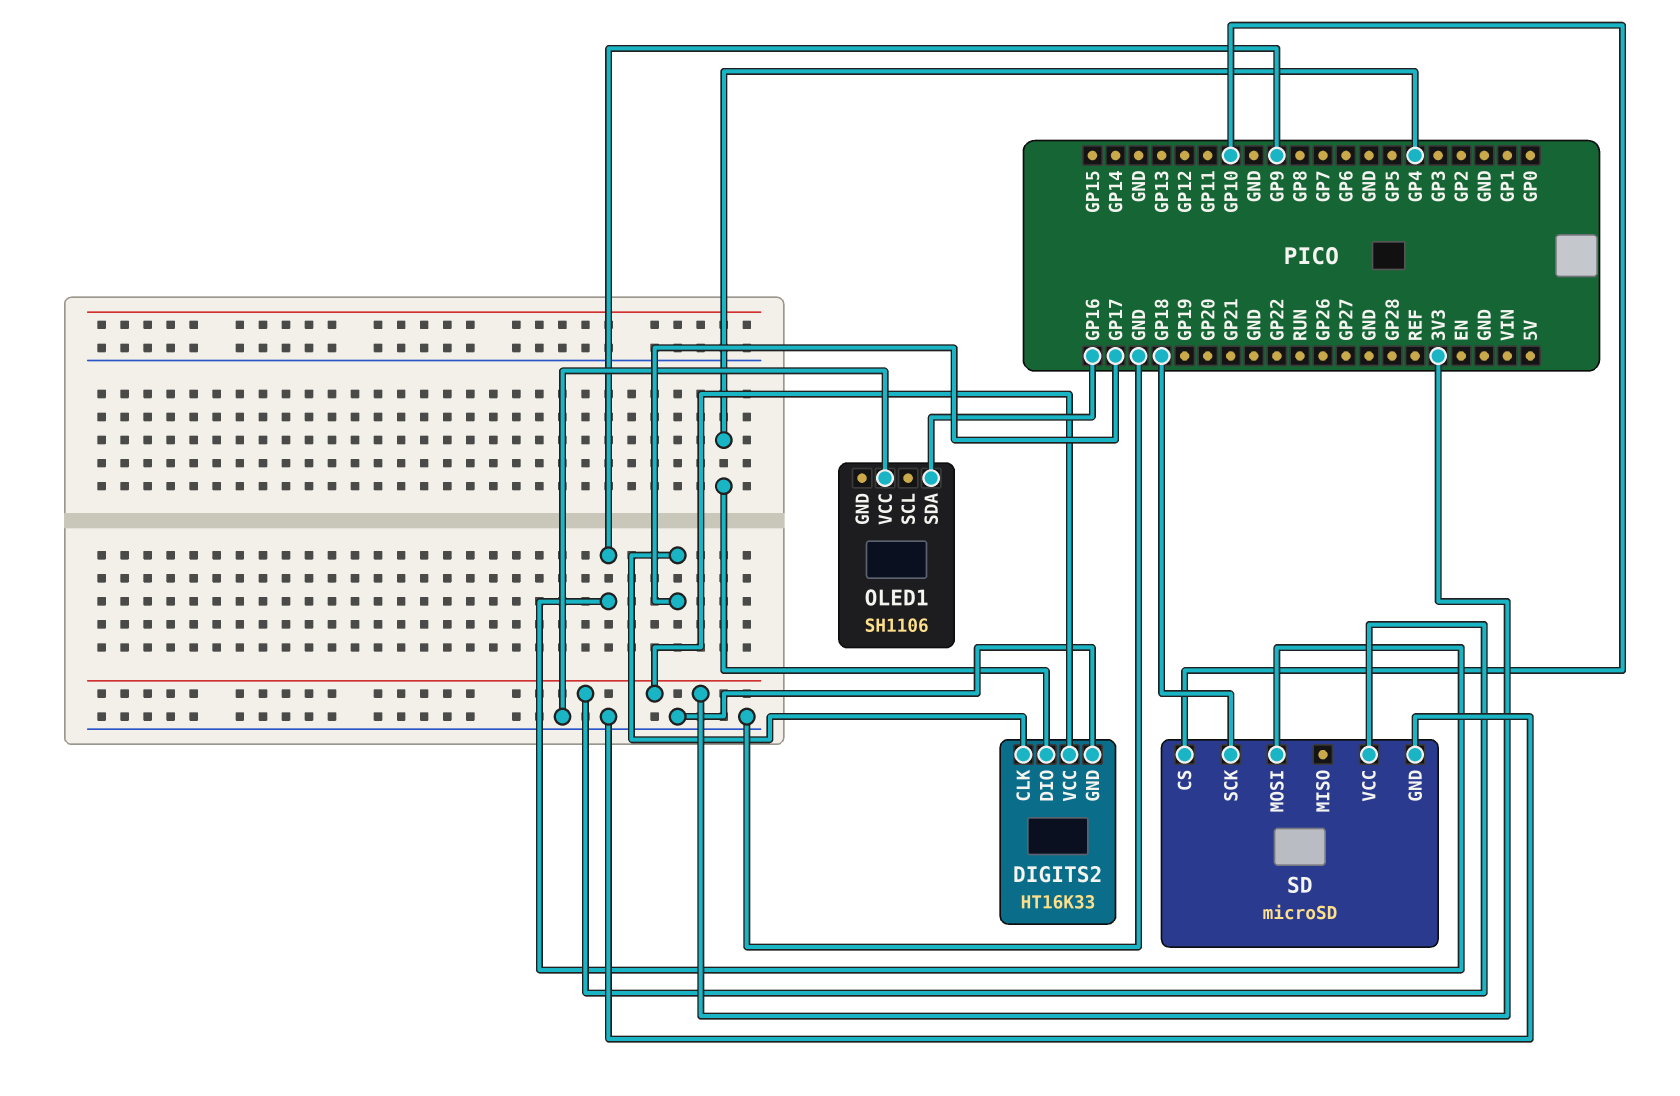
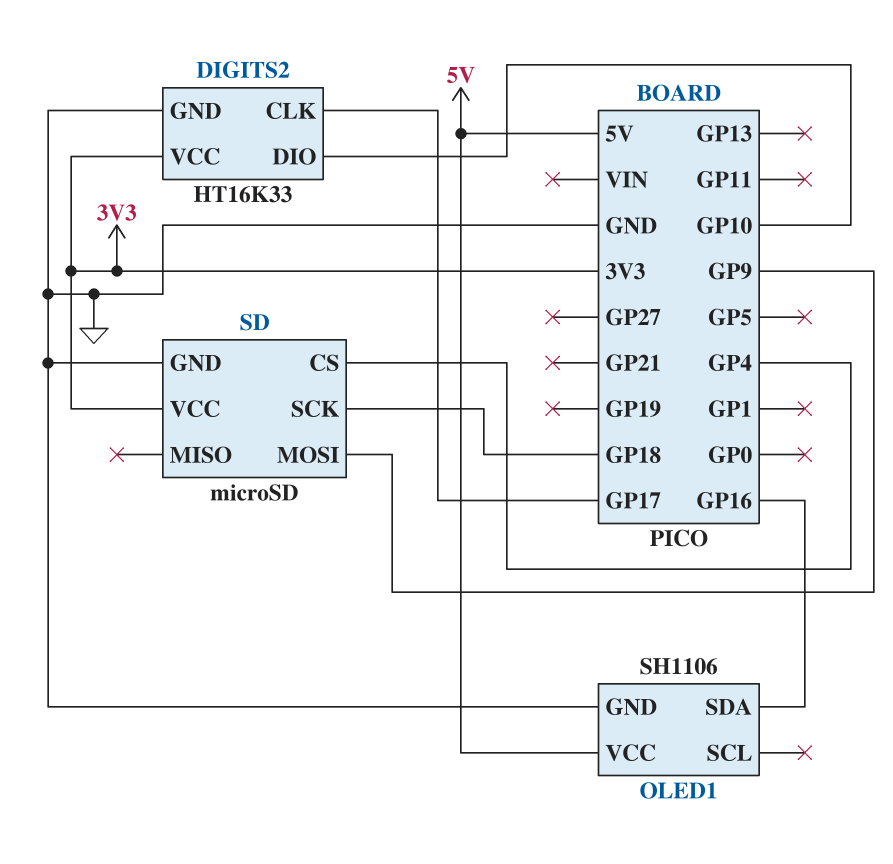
DIGITS2 pin DIO: GP4 -> GP10
OLED1 pin GND: none -> GND
OLED1 pin VCC: GND -> 5V
SD pin CS: GP10 -> GP4

